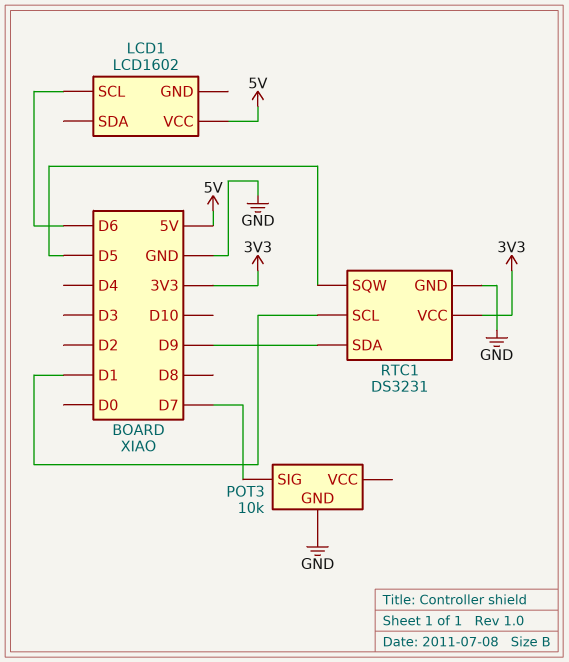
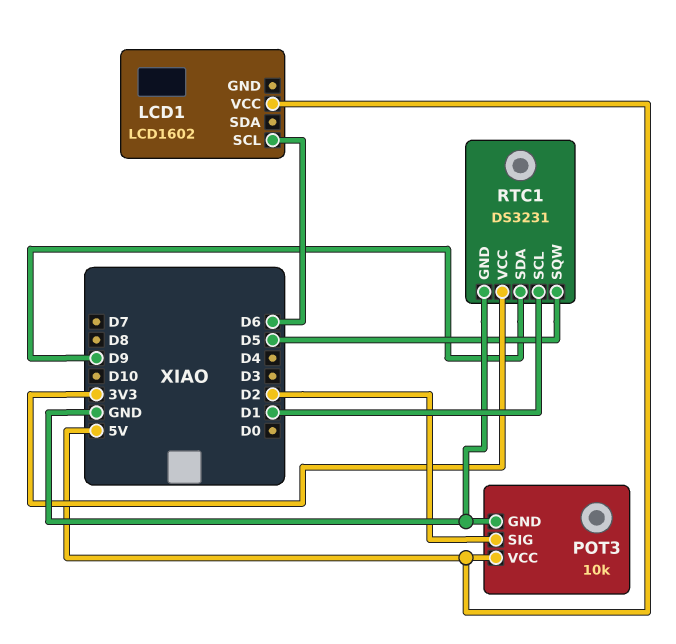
POT3 pin SIG: D7 -> D2
POT3 pin VCC: none -> 5V

